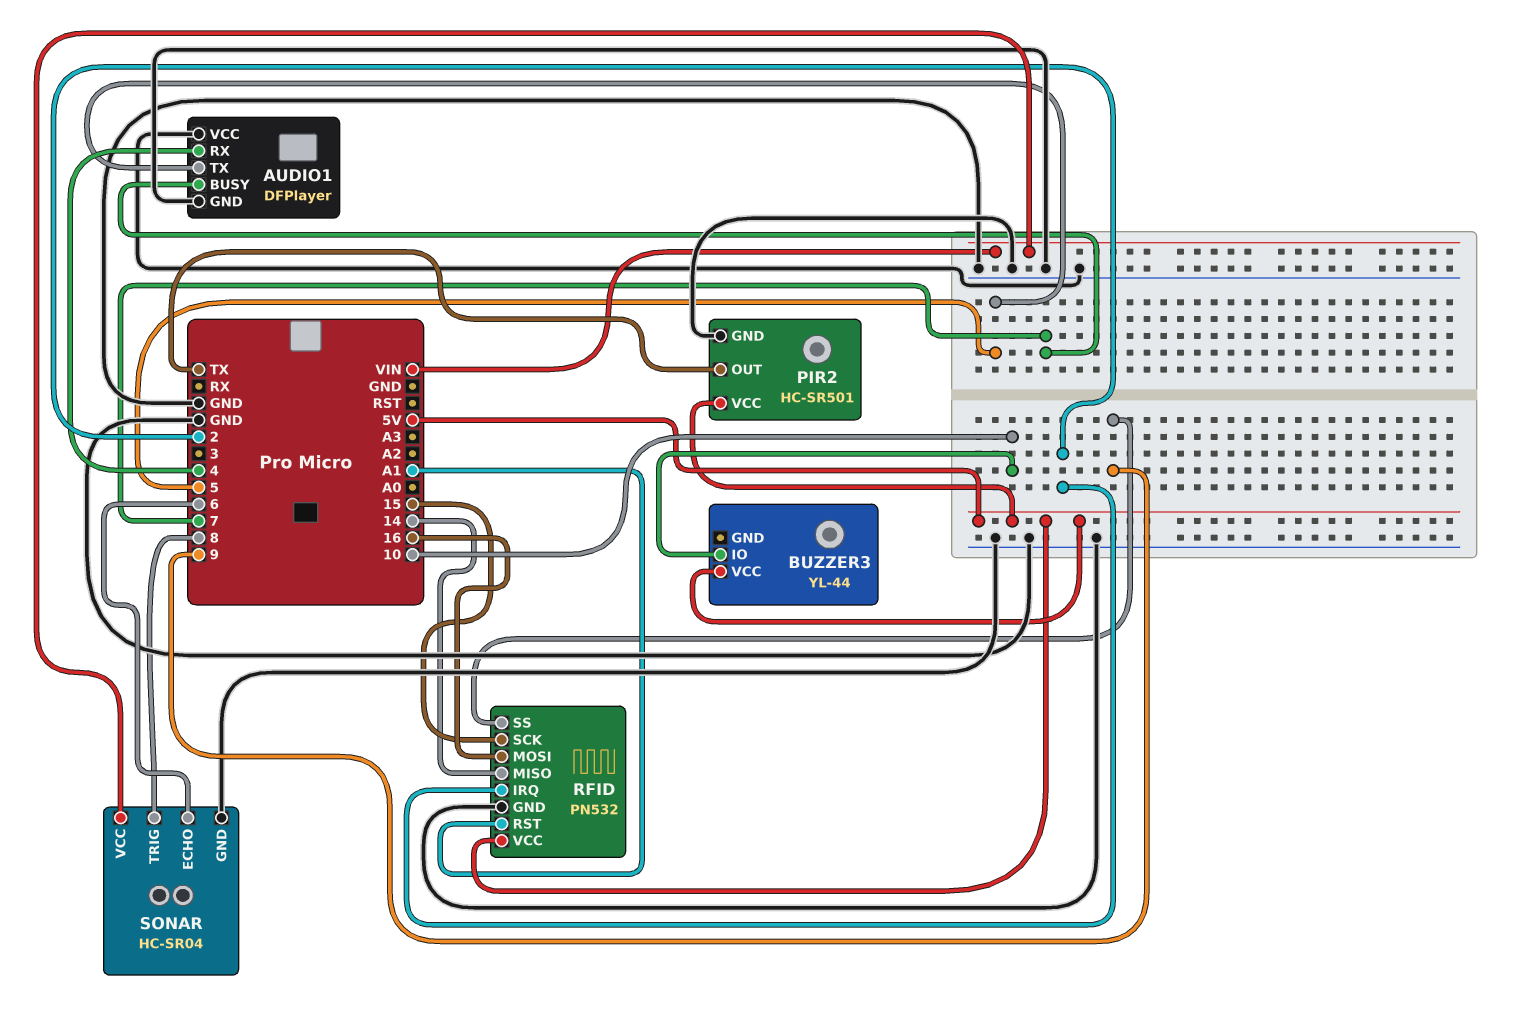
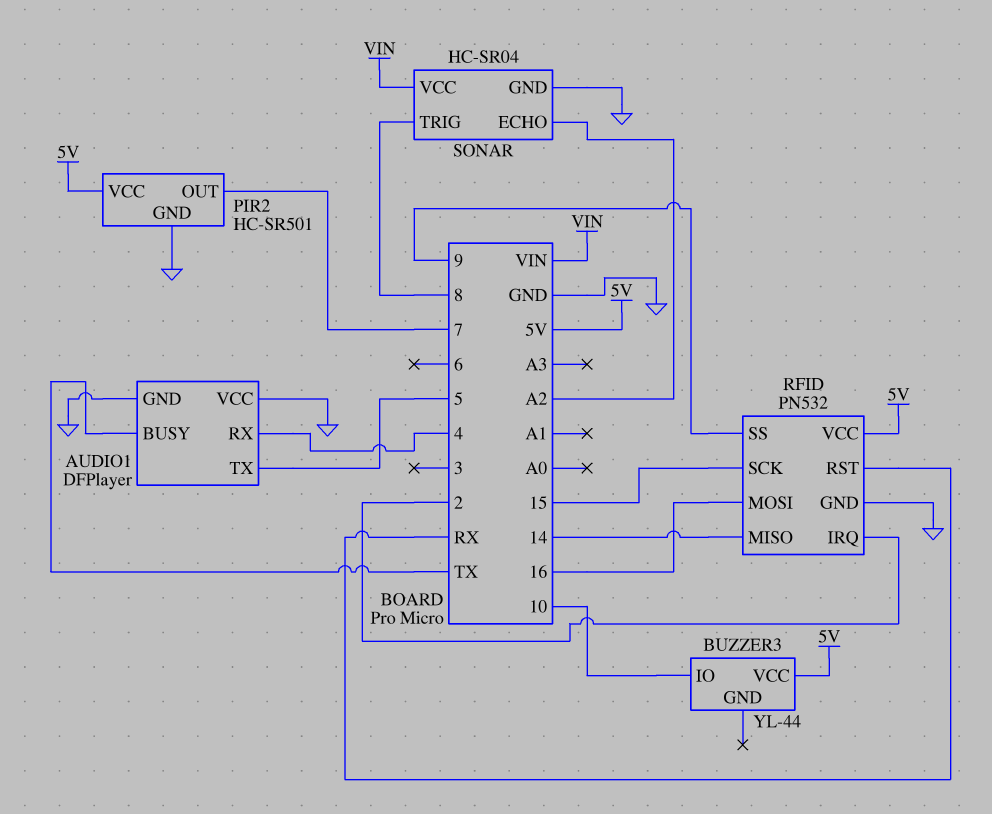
AUDIO1 pin BUSY: 7 -> TX
PIR2 pin OUT: TX -> 7
RFID pin RST: A1 -> RX
SONAR pin ECHO: 6 -> A2

